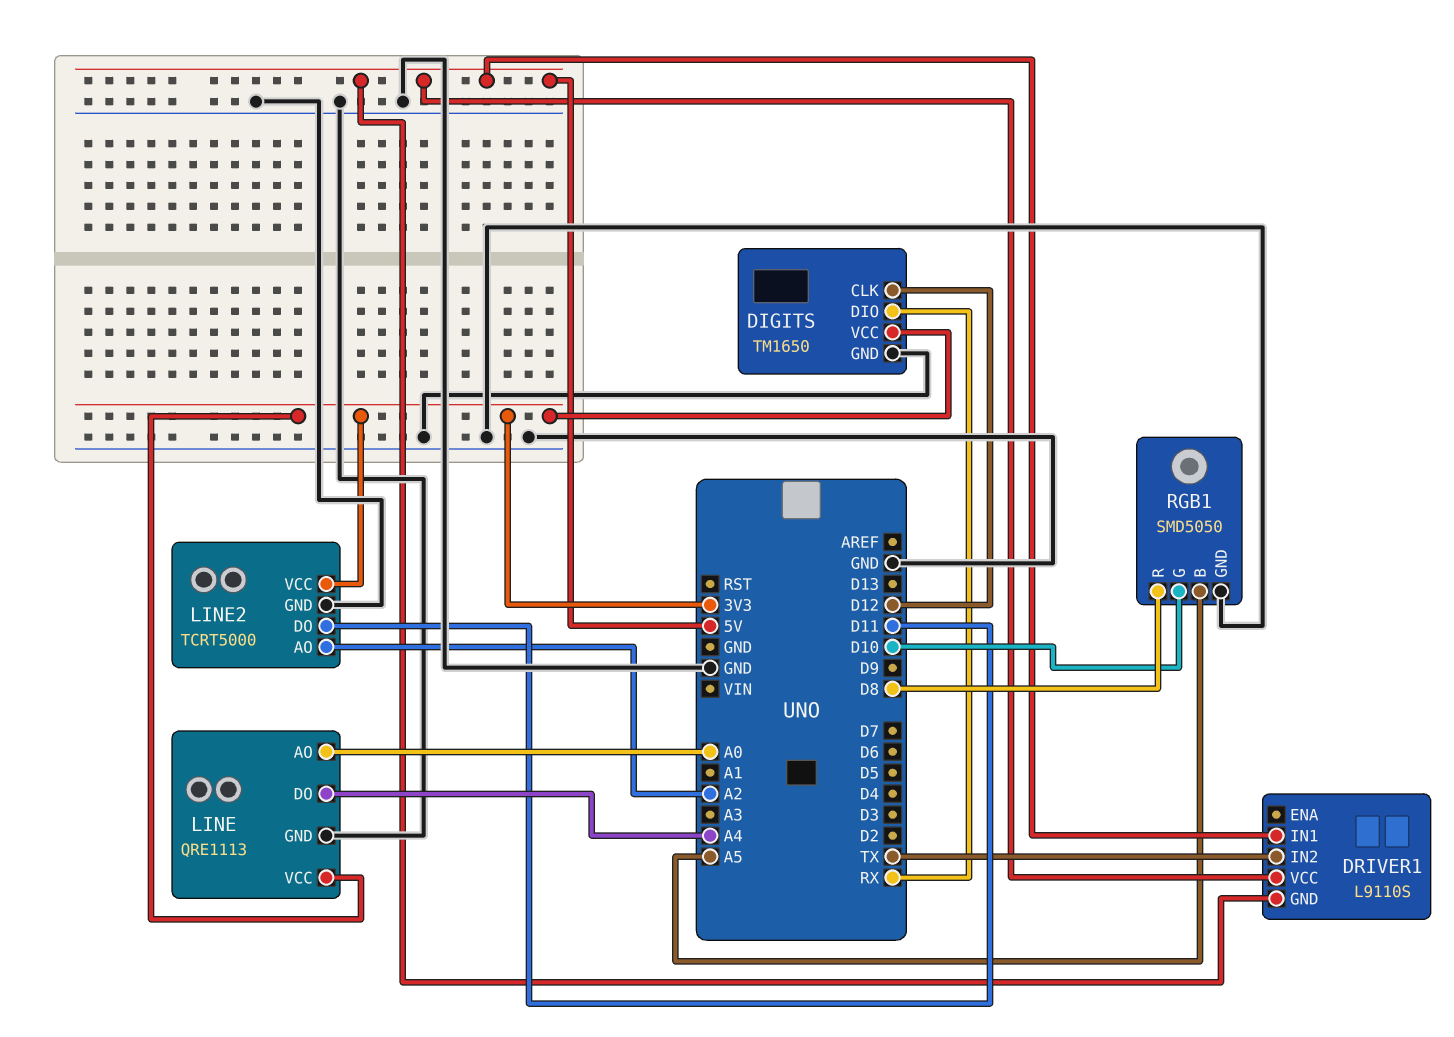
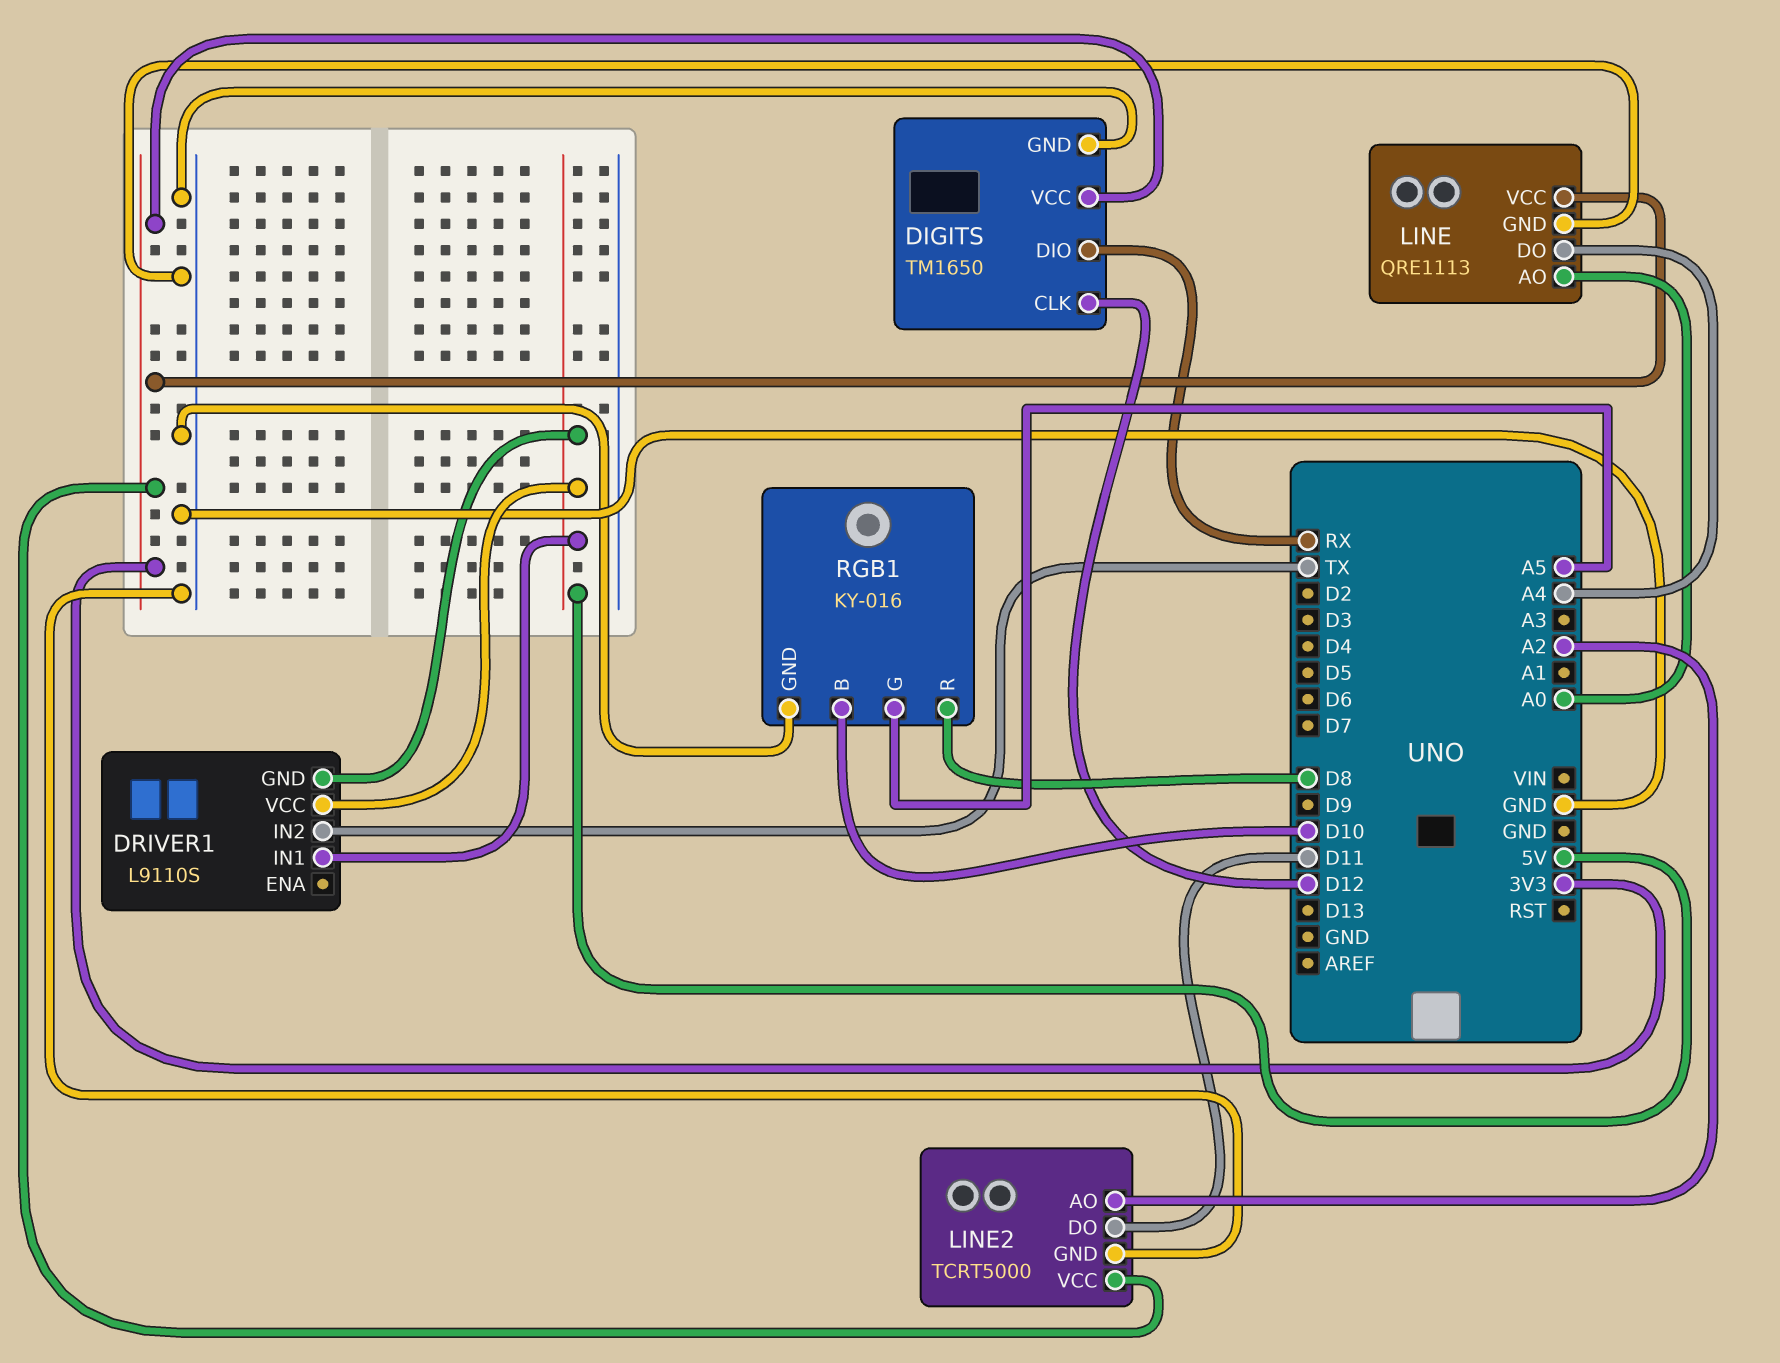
RGB1: SMD5050 -> KY-016
RGB1 pin B: A5 -> D10
RGB1 pin G: D10 -> A5

